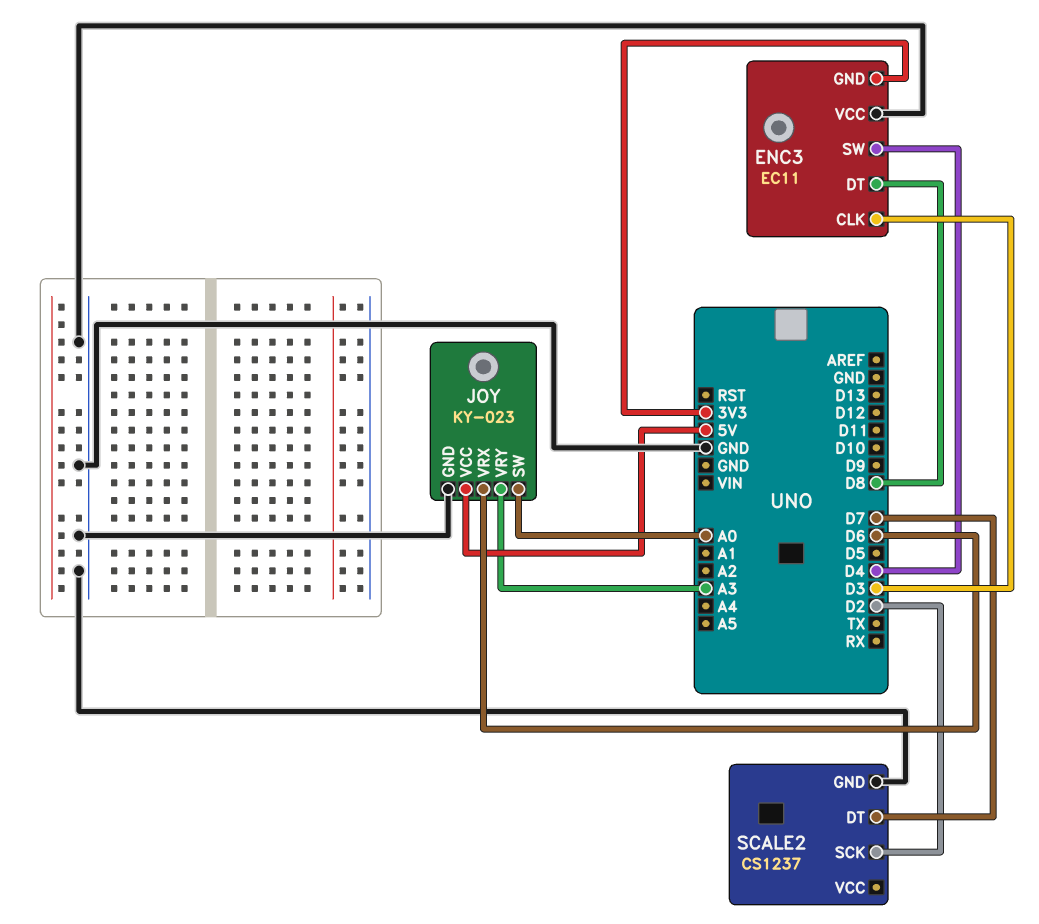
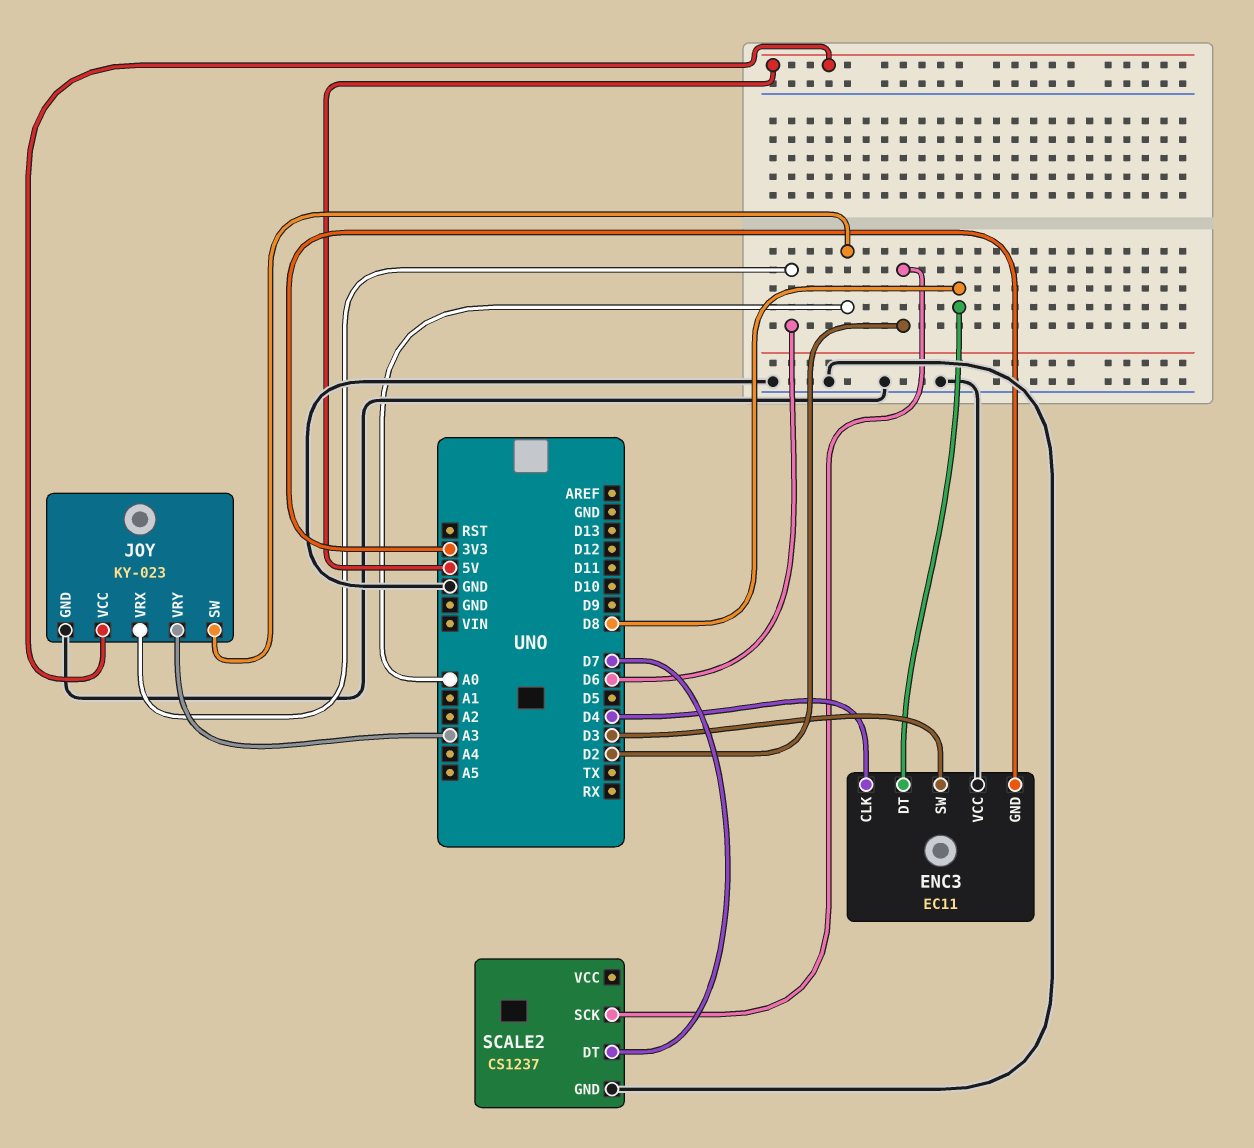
ENC3 pin CLK: D3 -> D4
ENC3 pin SW: D4 -> D3

